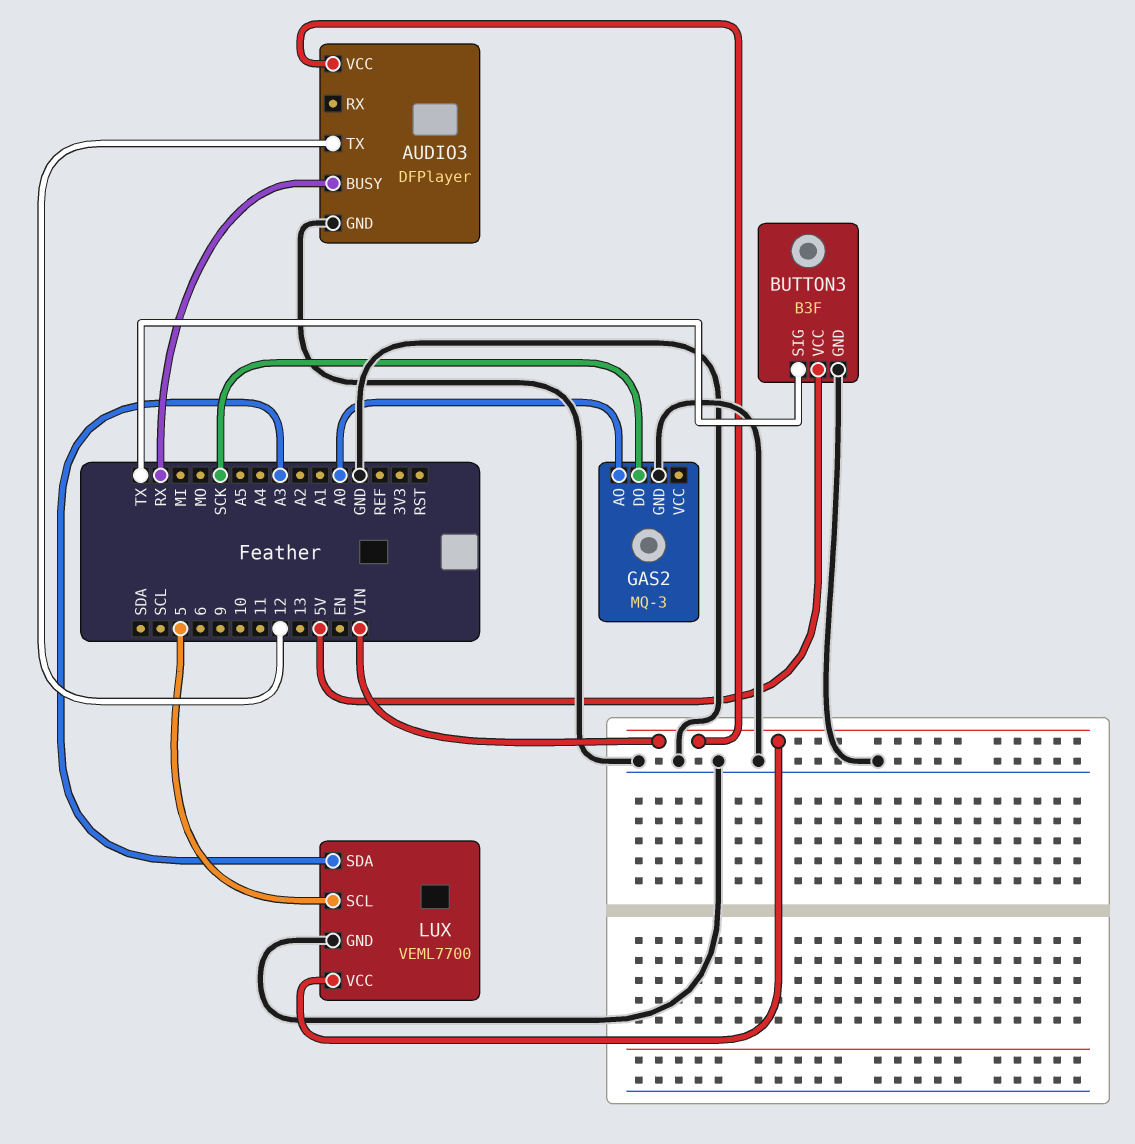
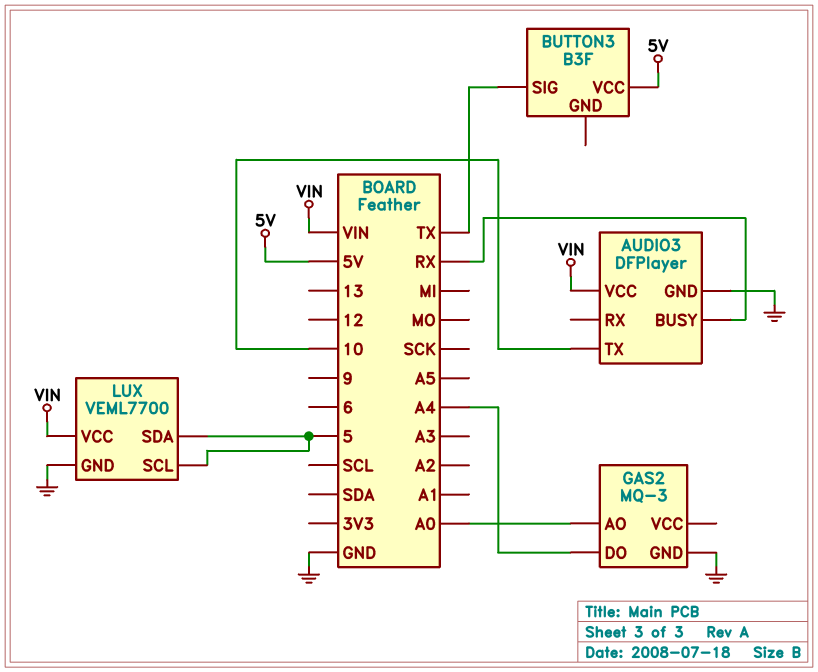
AUDIO3 pin TX: 12 -> 10
BUTTON3 pin GND: GND -> none
GAS2 pin DO: SCK -> A4
LUX pin SDA: A3 -> 5

